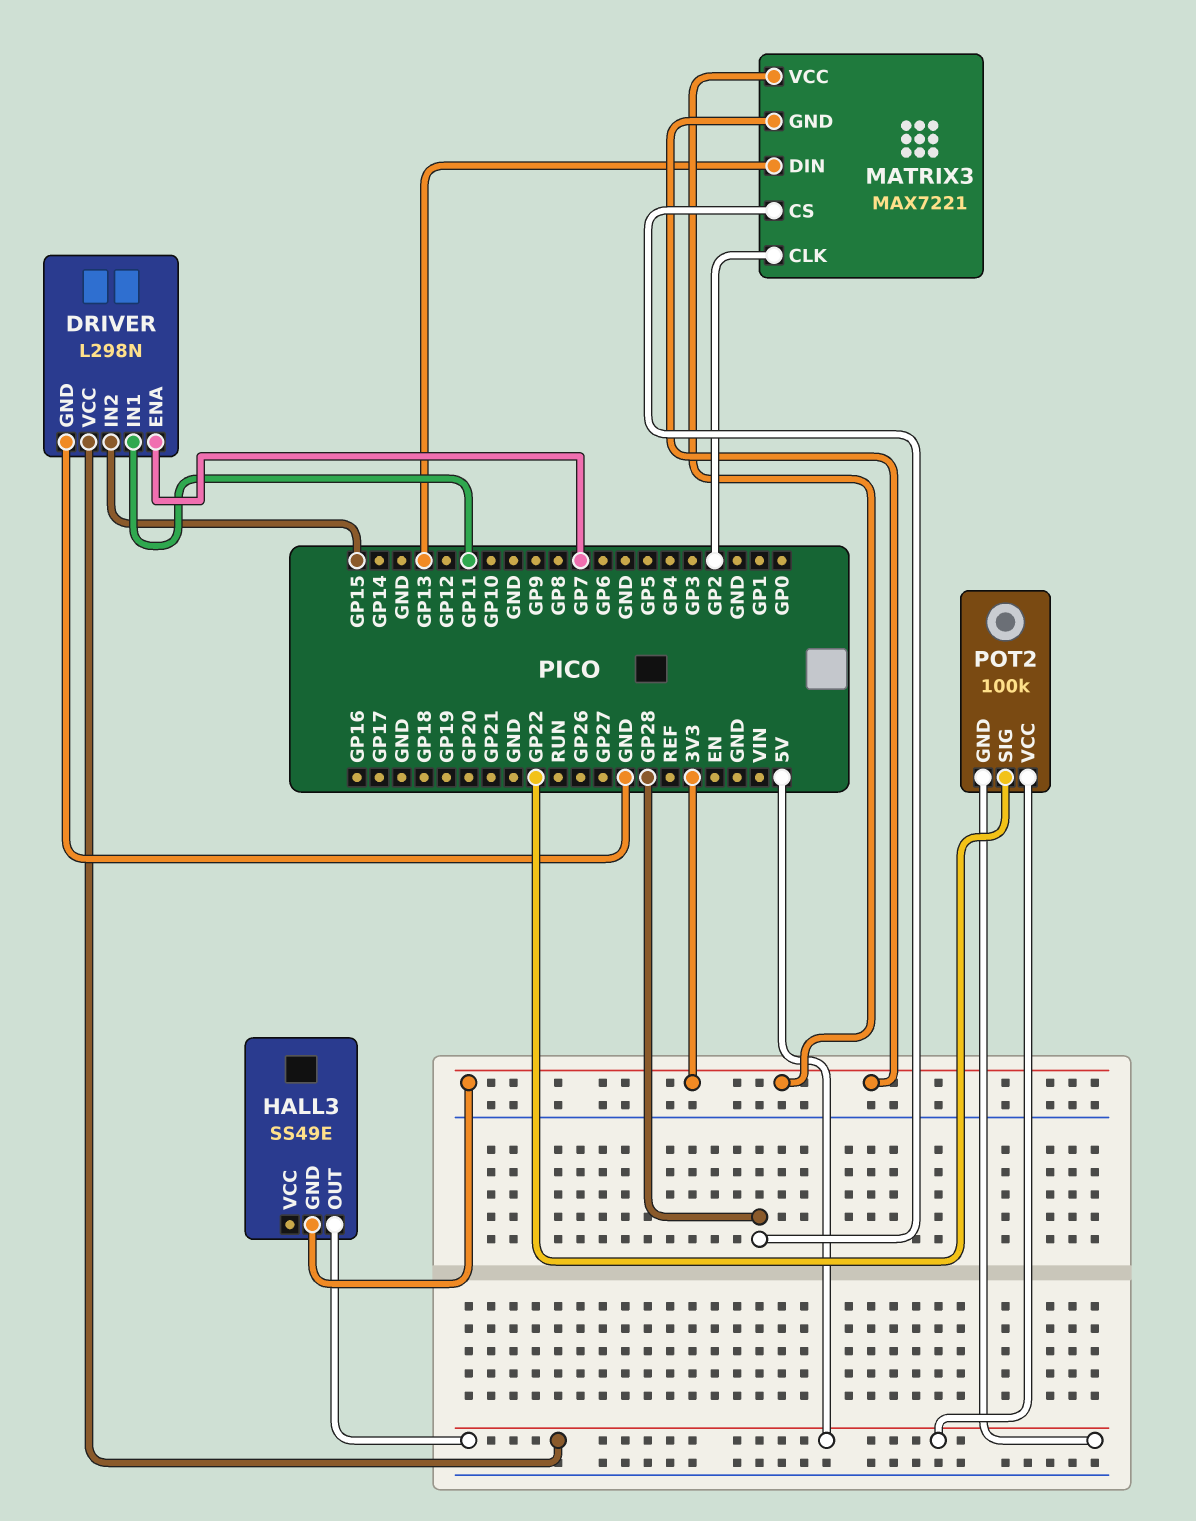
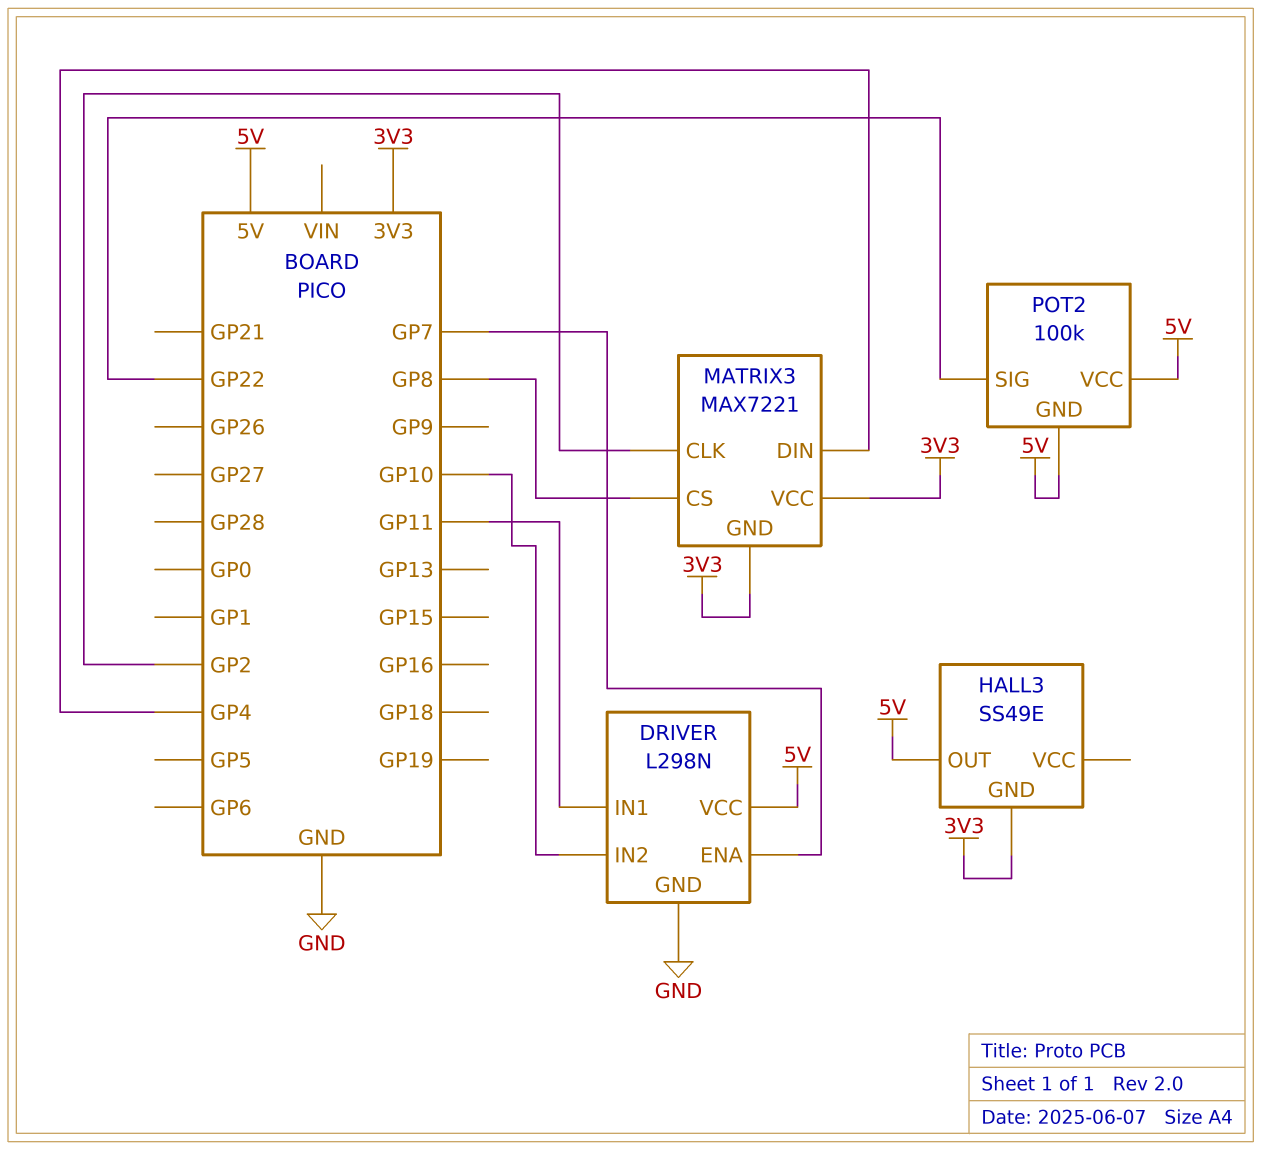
DRIVER pin IN2: GP15 -> GP10
MATRIX3 pin CS: GP28 -> GP8
MATRIX3 pin DIN: GP13 -> GP4

